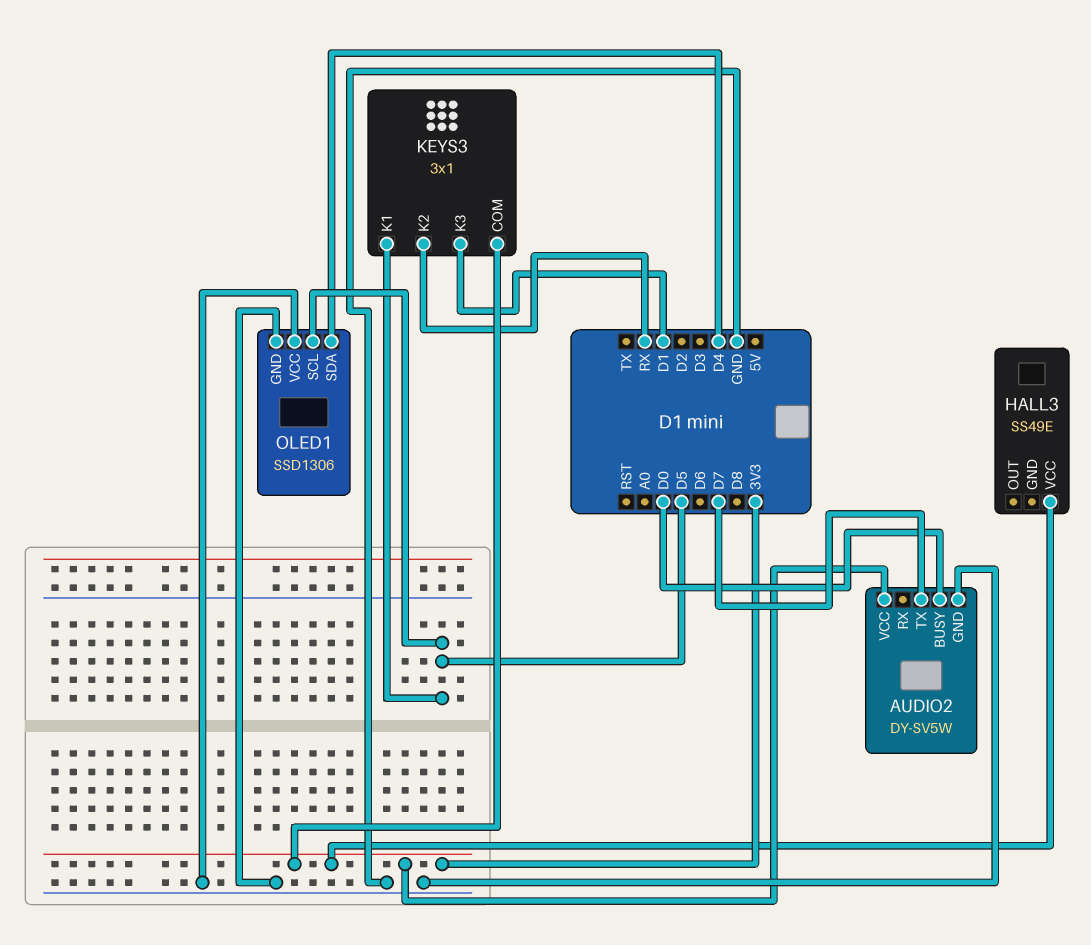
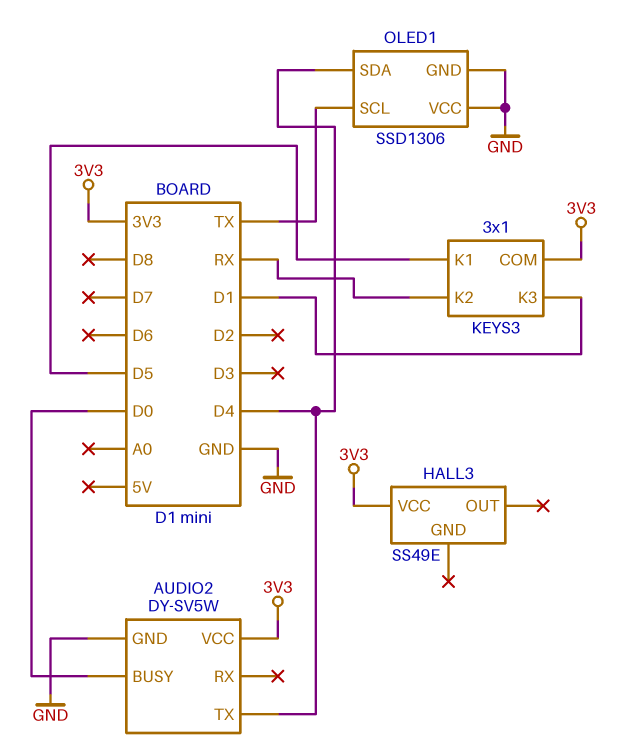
AUDIO2 pin TX: D7 -> D4
OLED1 pin SCL: D5 -> TX

